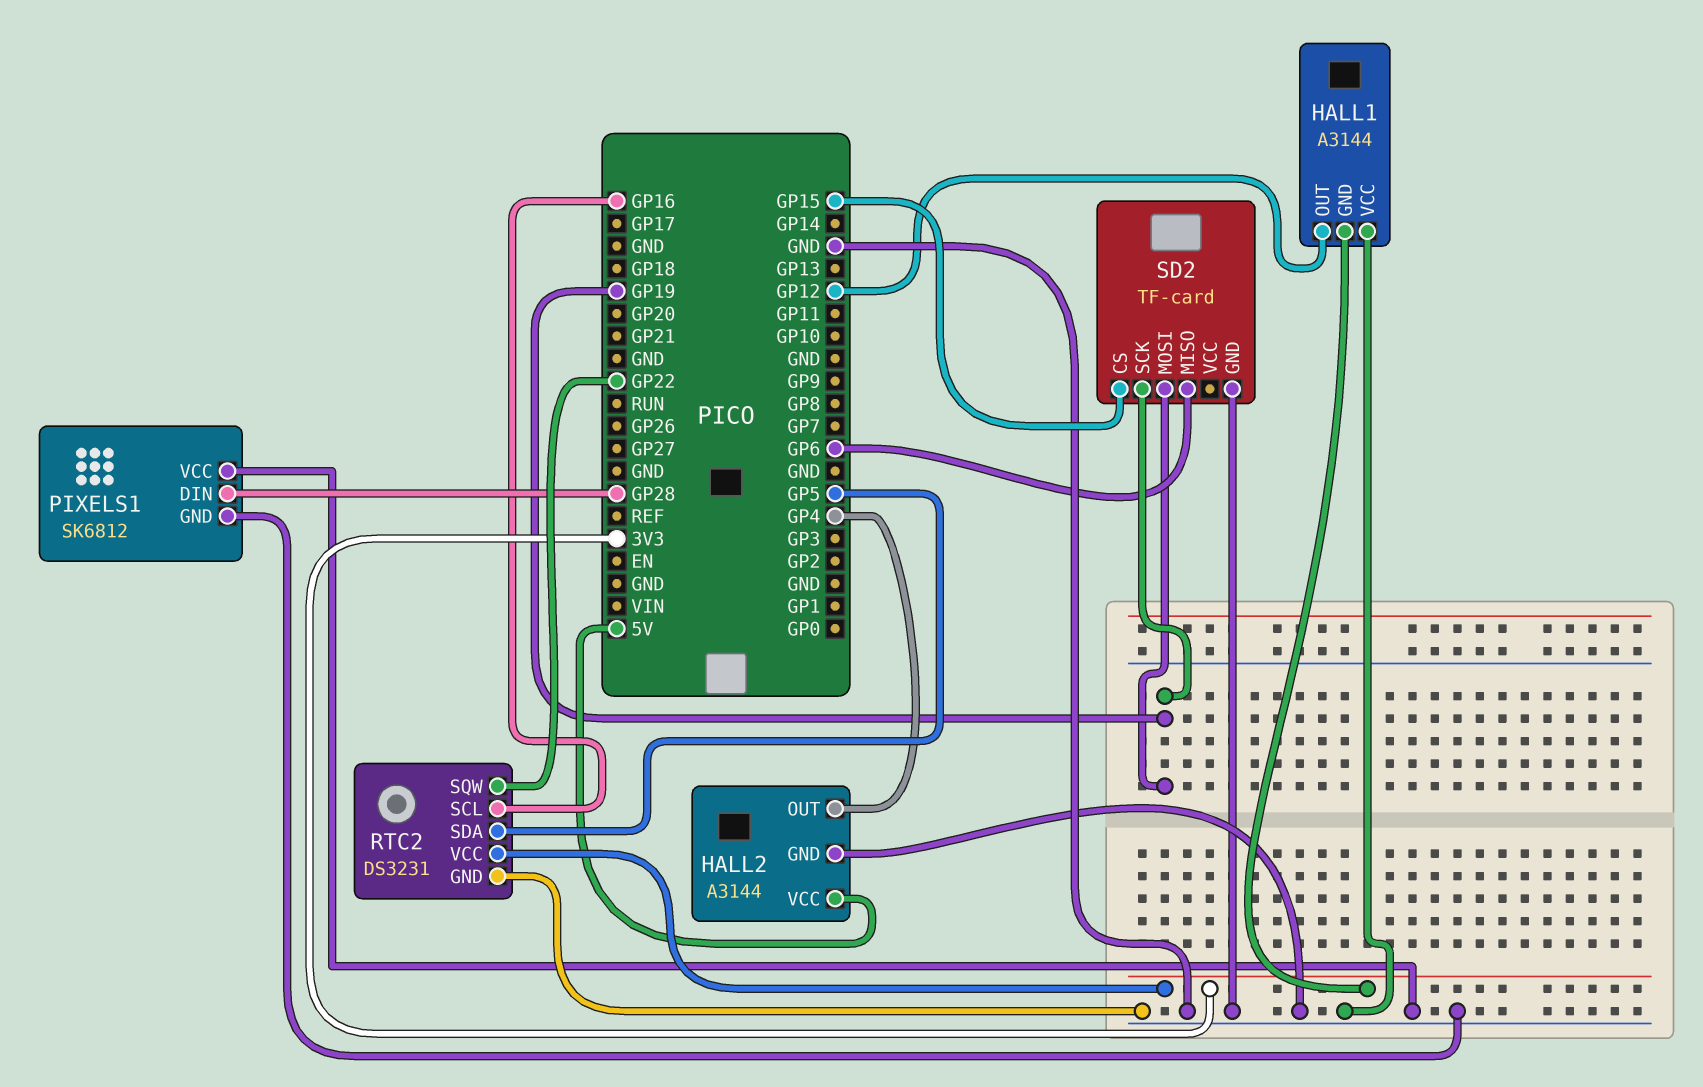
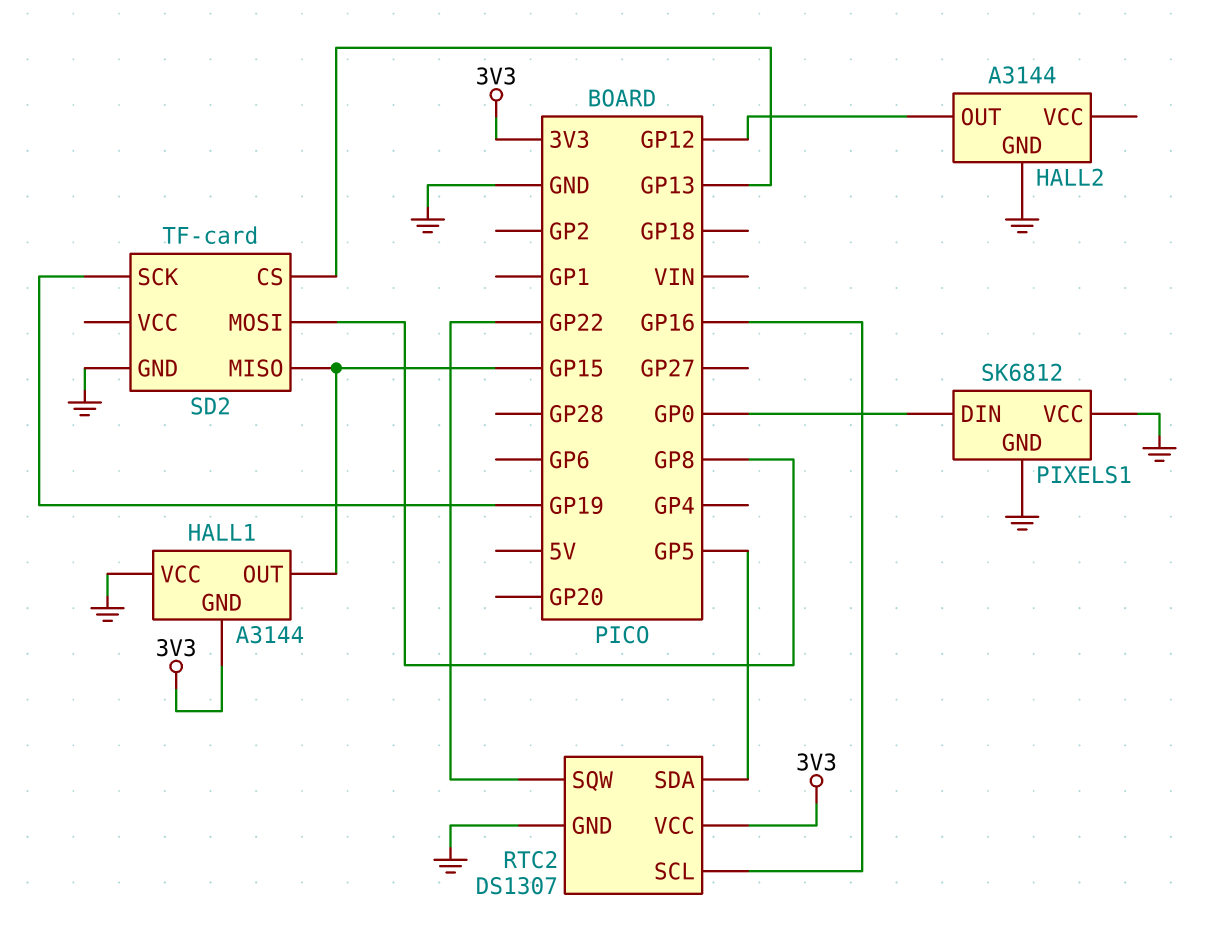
HALL1 pin OUT: GP12 -> GP15
HALL2 pin OUT: GP4 -> GP12
HALL2 pin VCC: 5V -> none
PIXELS1 pin DIN: GP28 -> GP0
RTC2: DS3231 -> DS1307
SD2 pin CS: GP15 -> GP13
SD2 pin MISO: GP6 -> GP15
SD2 pin MOSI: GP19 -> GP8

